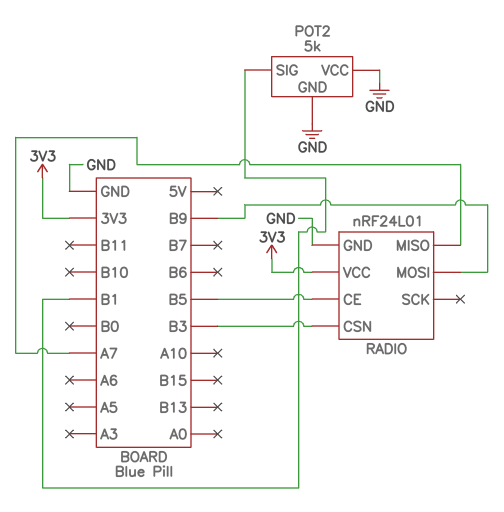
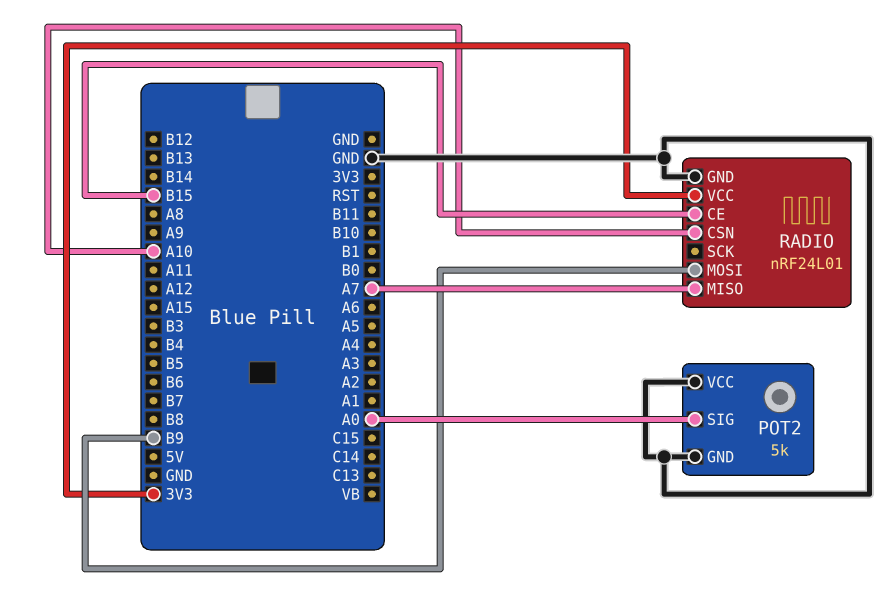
POT2 pin SIG: B1 -> A0
RADIO pin CE: B5 -> B15
RADIO pin CSN: B3 -> A10

